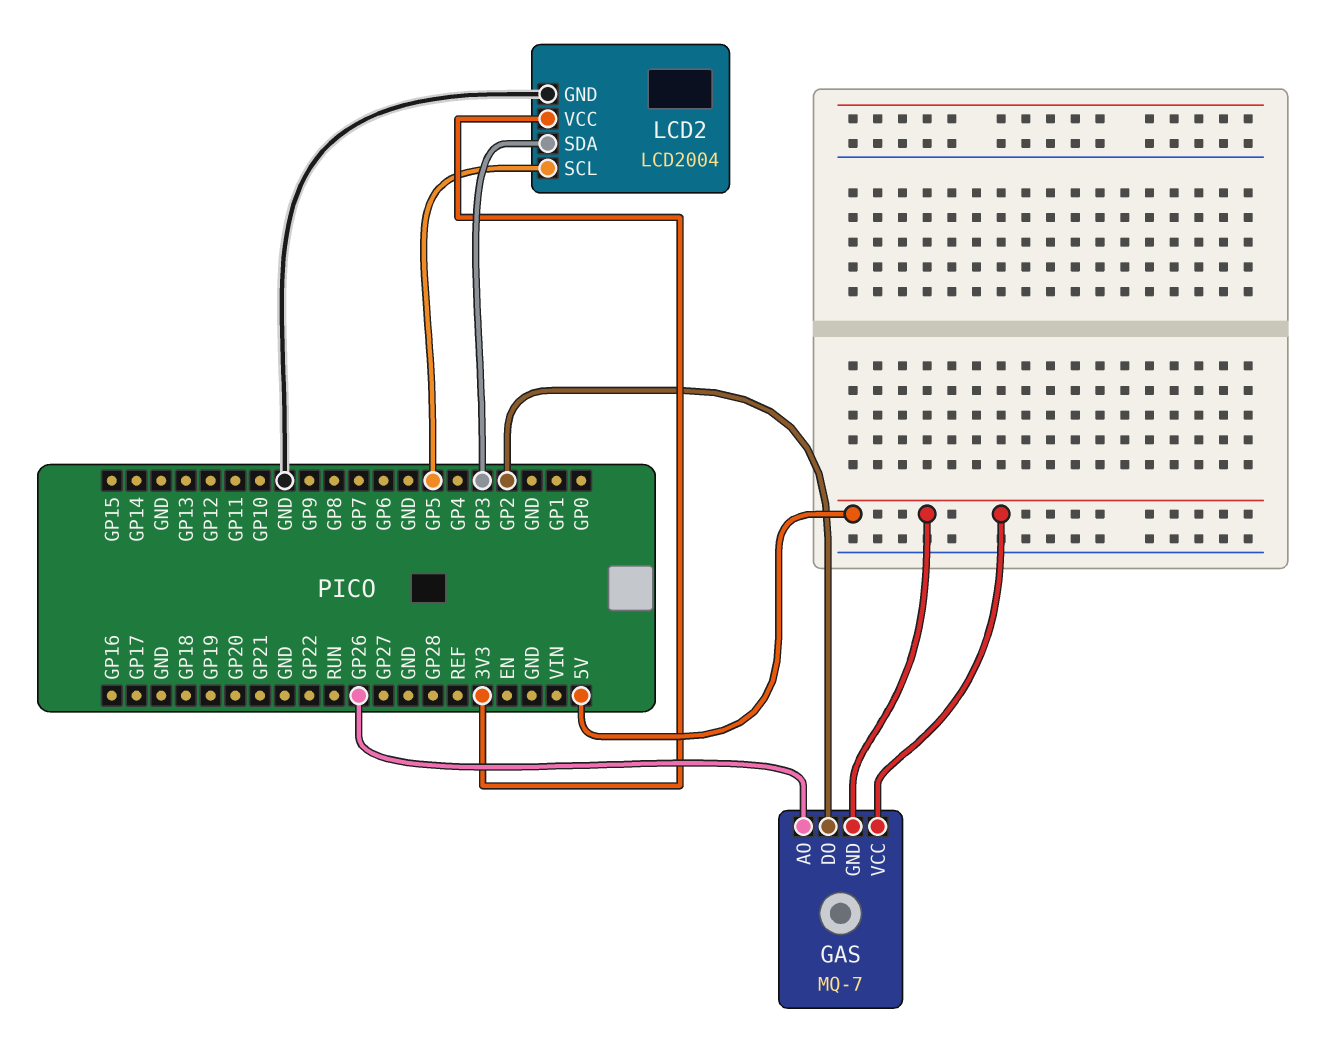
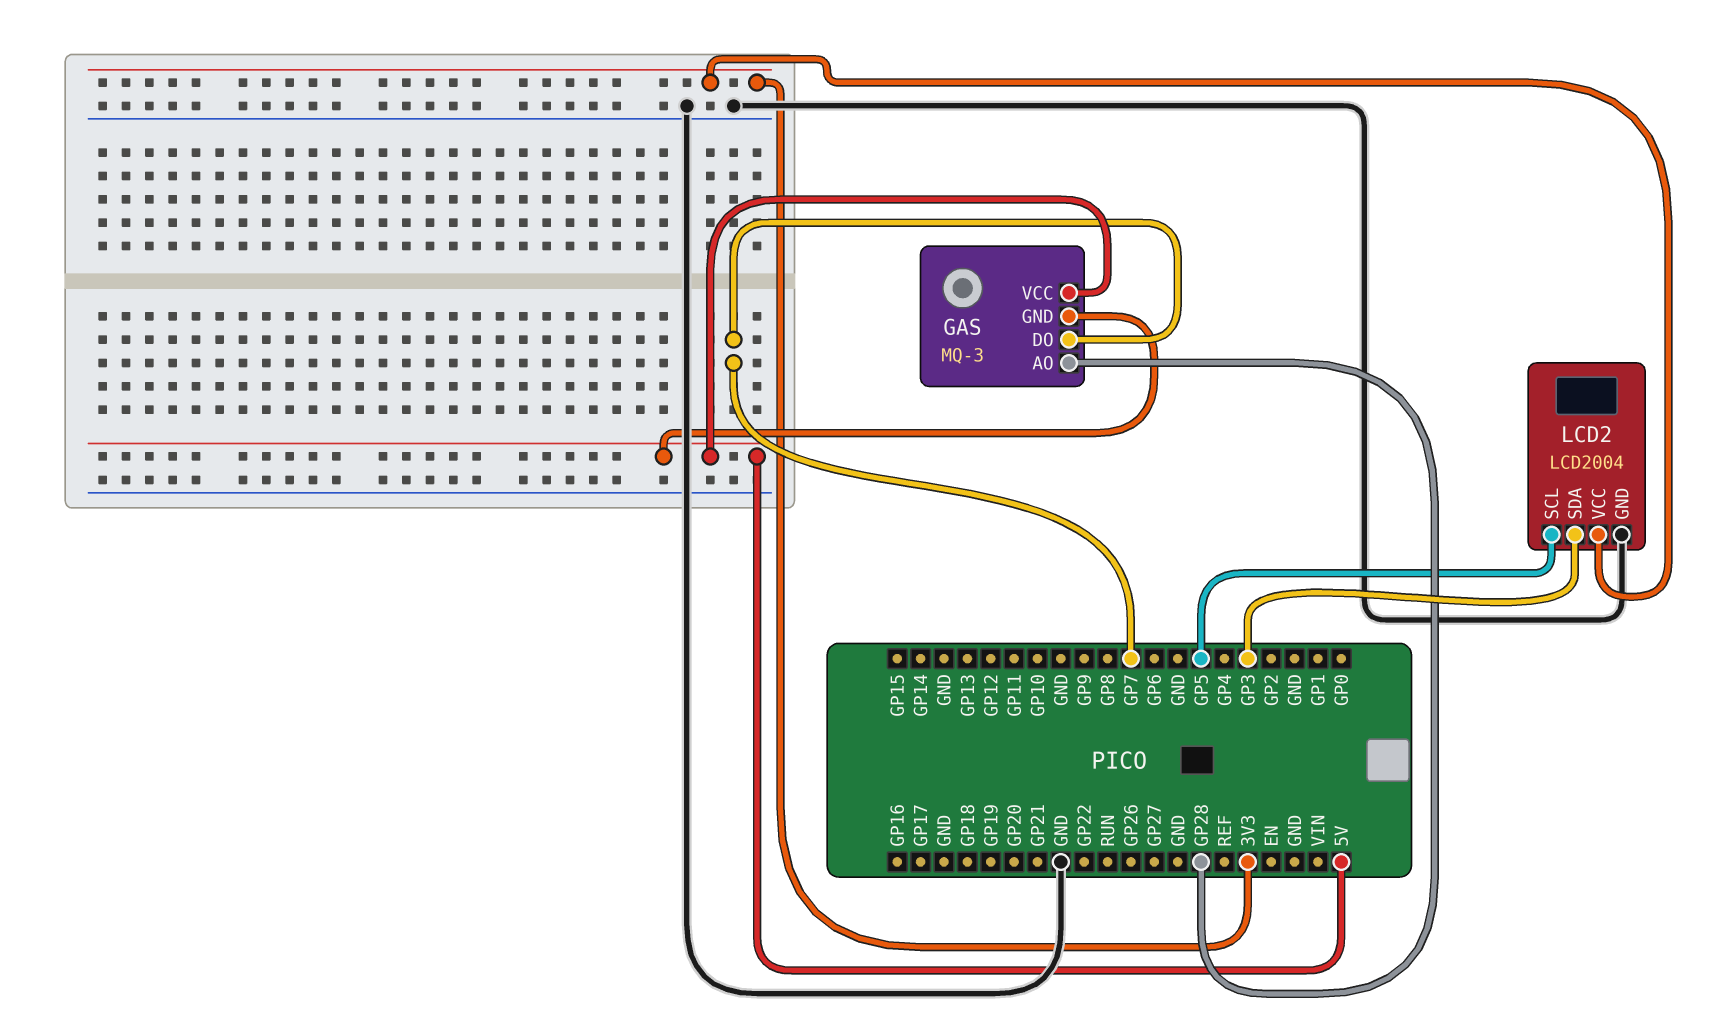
GAS: MQ-7 -> MQ-3
GAS pin AO: GP26 -> GP28
GAS pin DO: GP2 -> GP7

